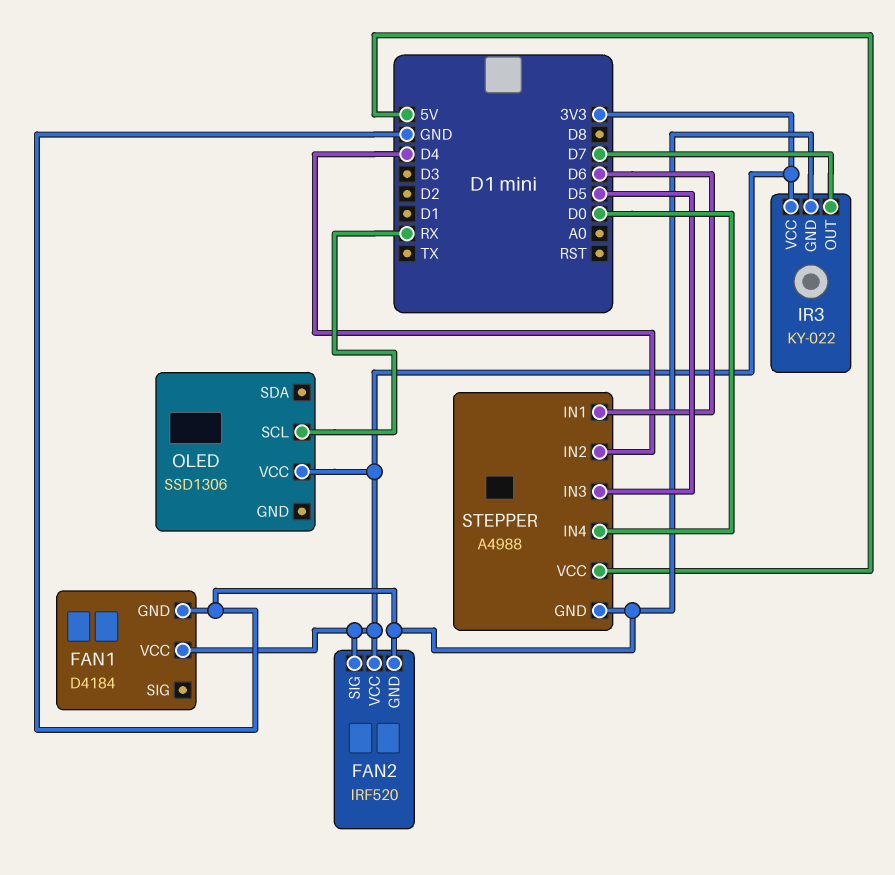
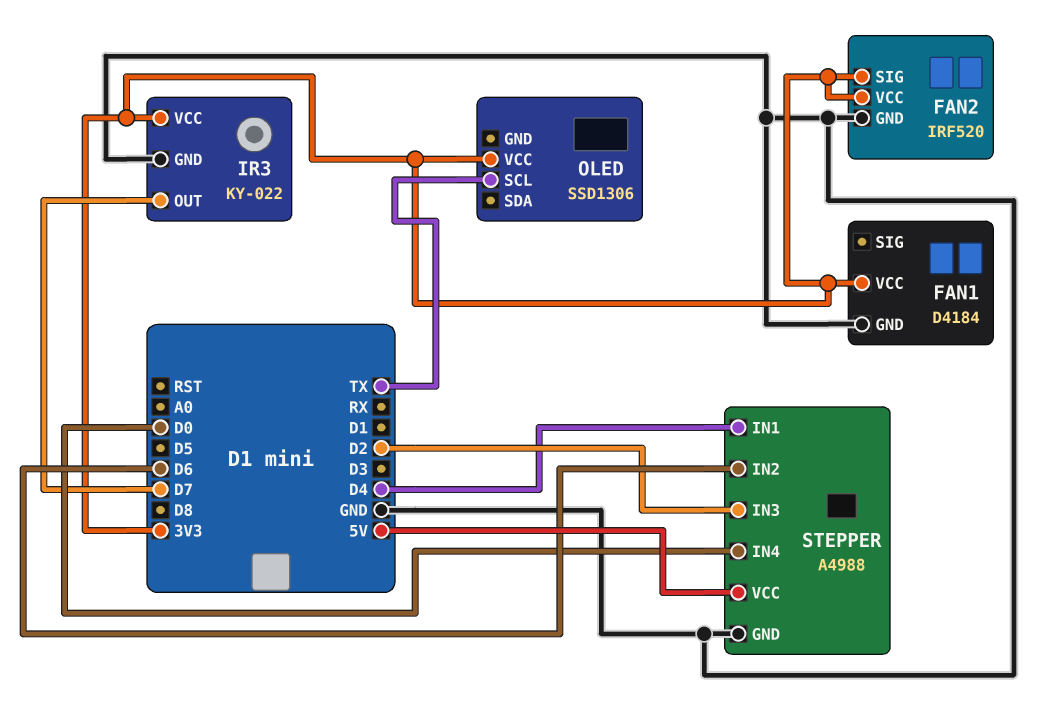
OLED pin SCL: RX -> TX
STEPPER pin IN1: D6 -> D4
STEPPER pin IN2: D4 -> D6
STEPPER pin IN3: D5 -> D2

